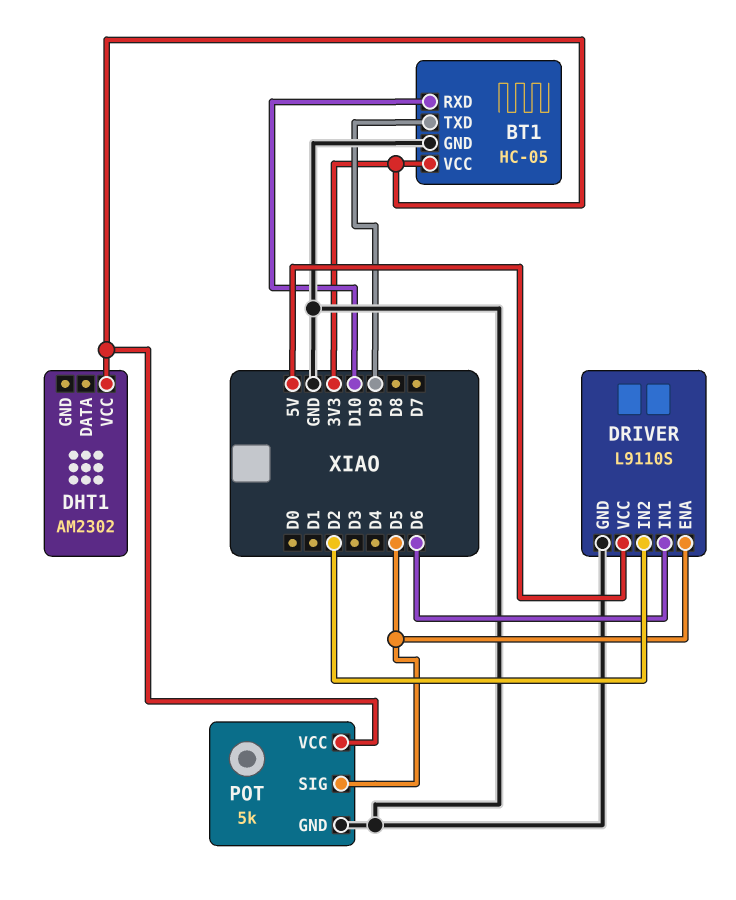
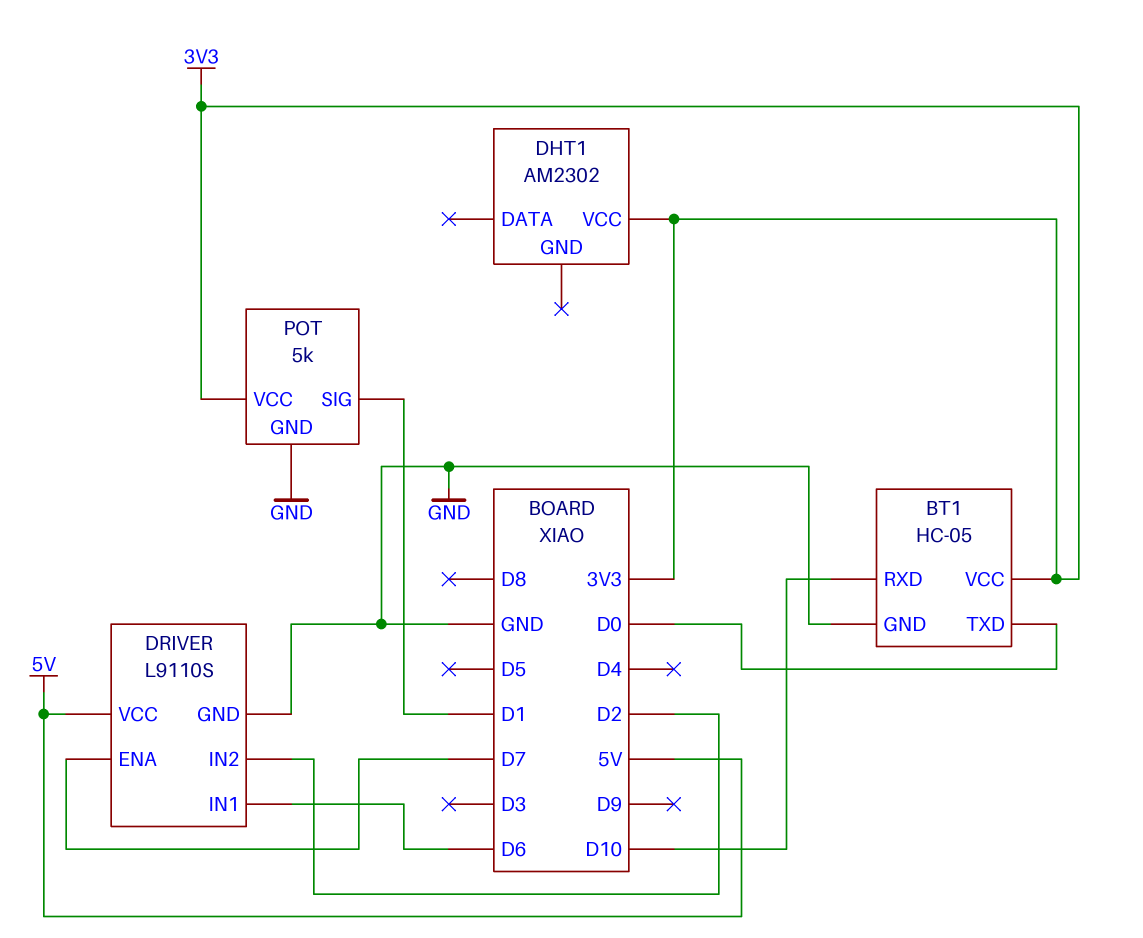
BT1 pin TXD: D9 -> D0
DRIVER pin ENA: D5 -> D7
POT pin SIG: D5 -> D1

